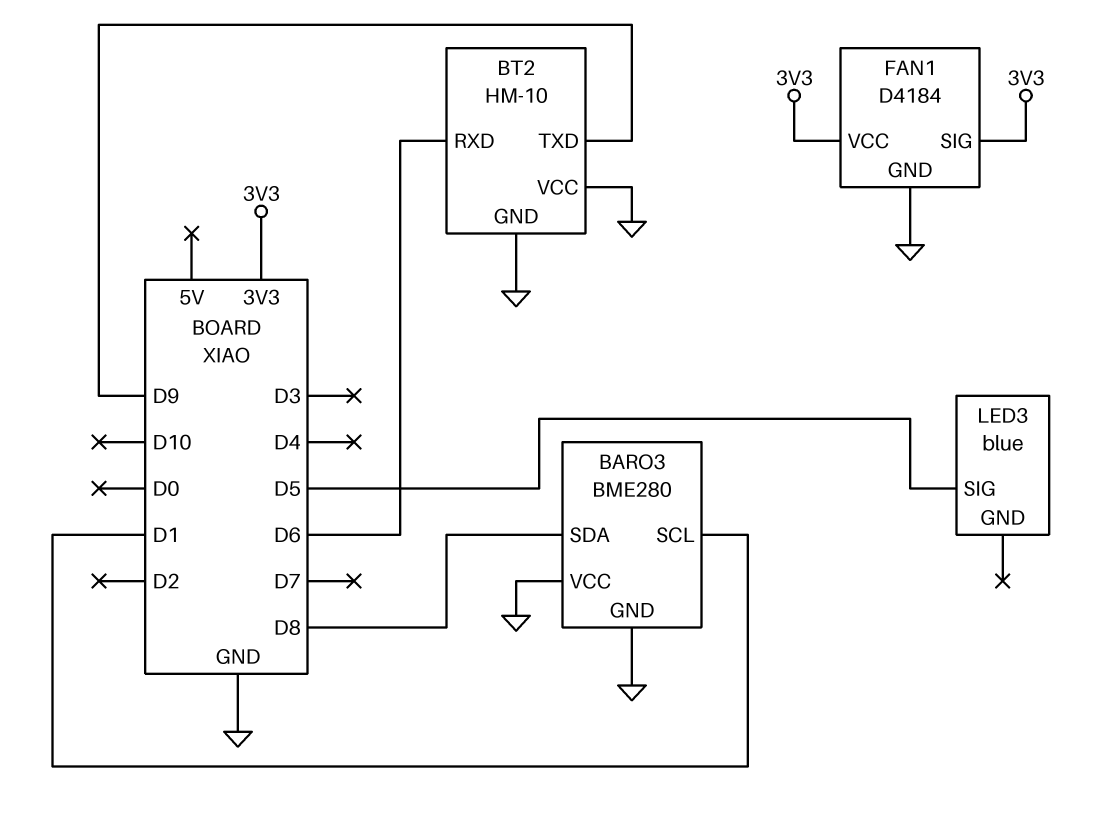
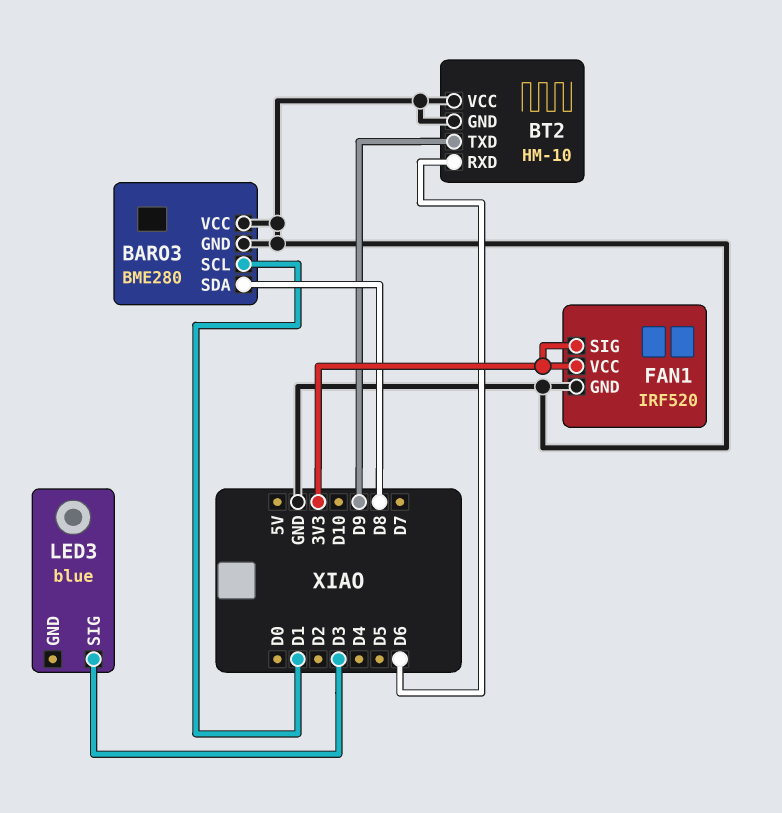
FAN1: D4184 -> IRF520
LED3 pin SIG: D5 -> D3

